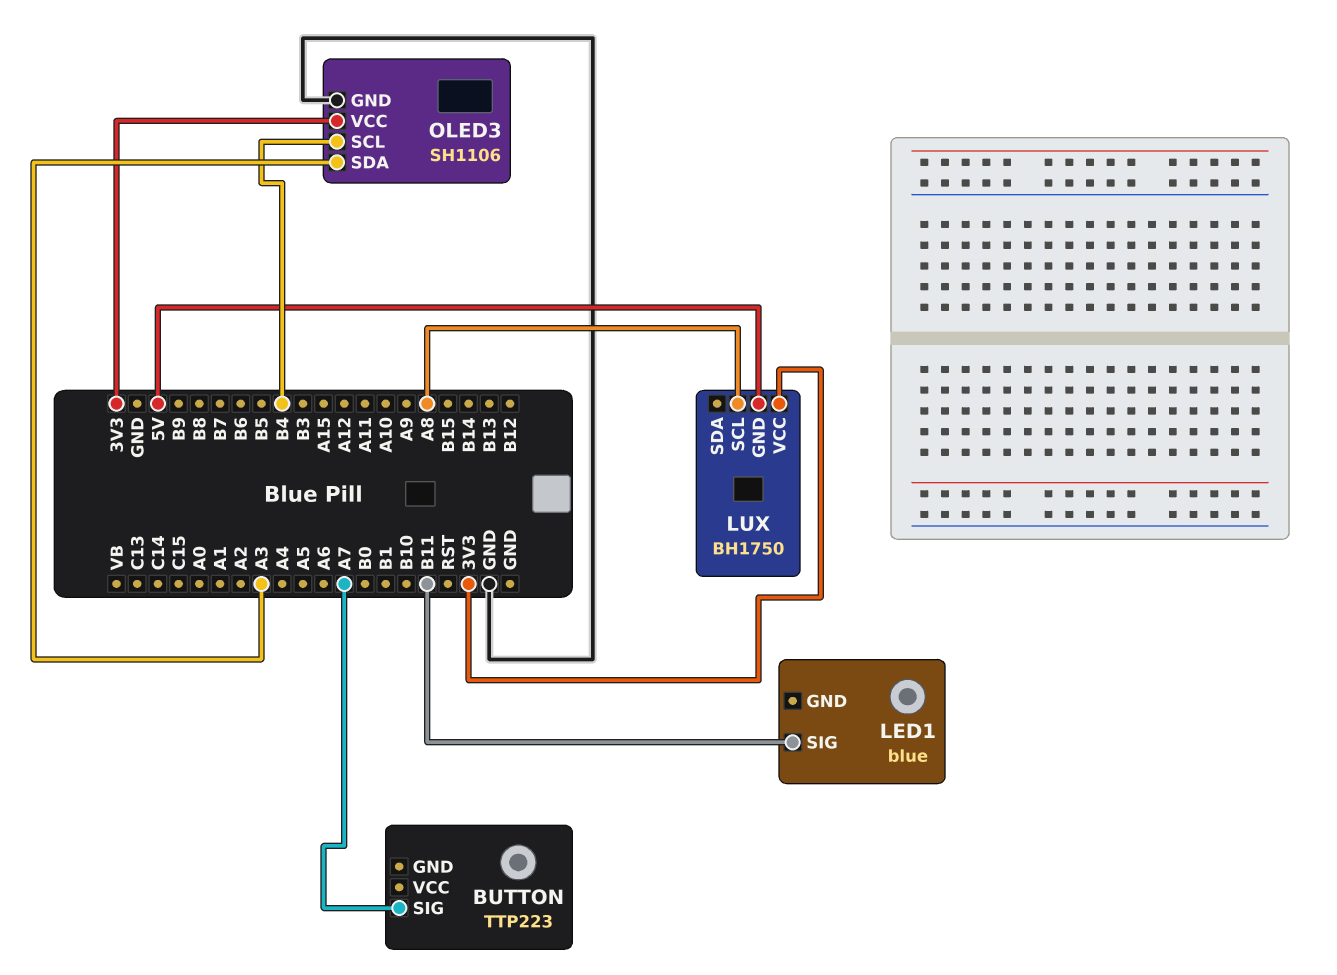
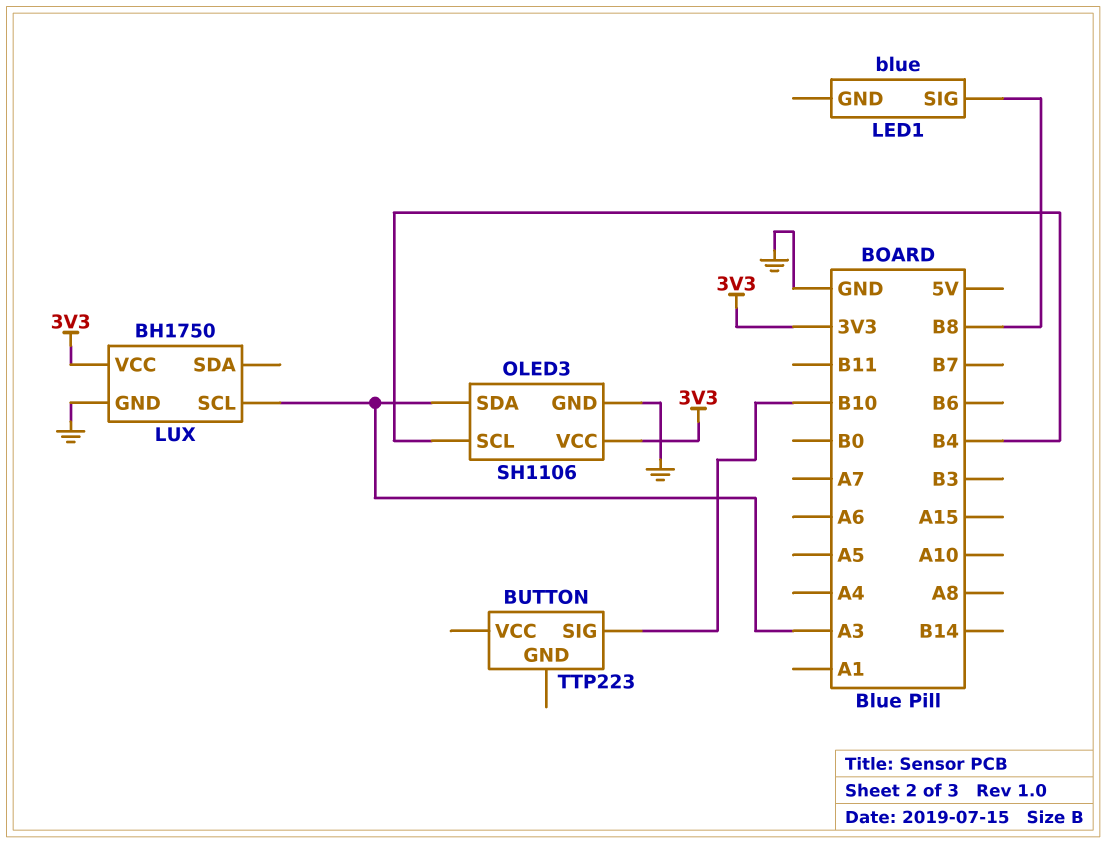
BUTTON pin SIG: A7 -> B10
LED1 pin SIG: B11 -> B8
LUX pin GND: 5V -> GND
LUX pin SCL: A8 -> A3

